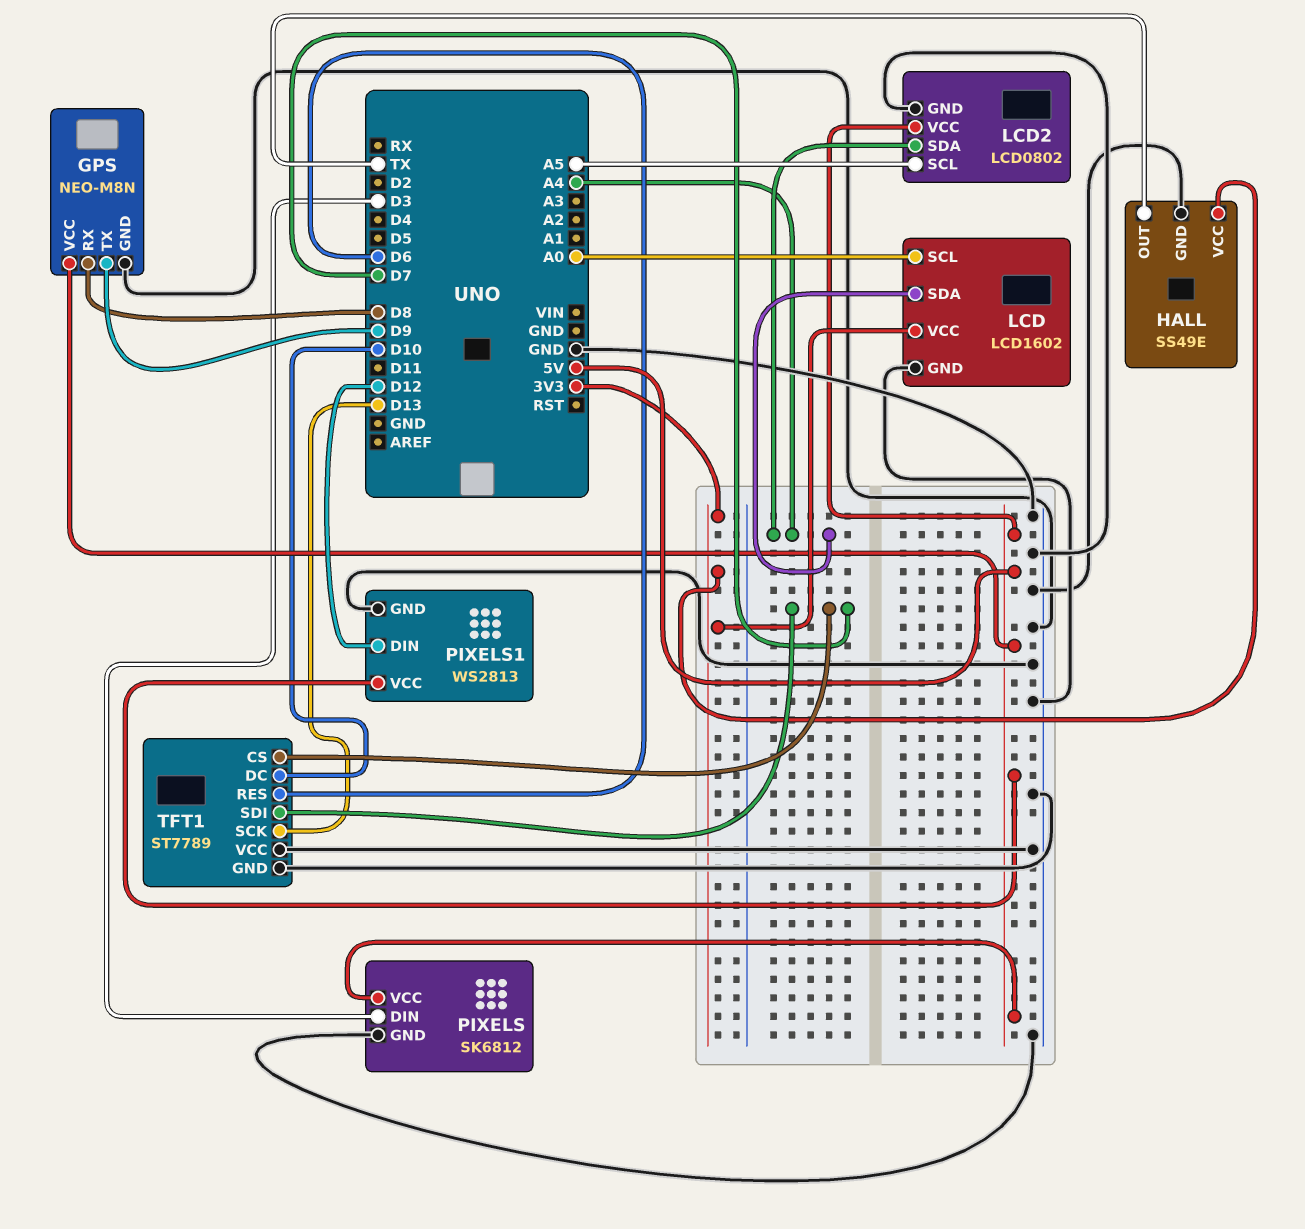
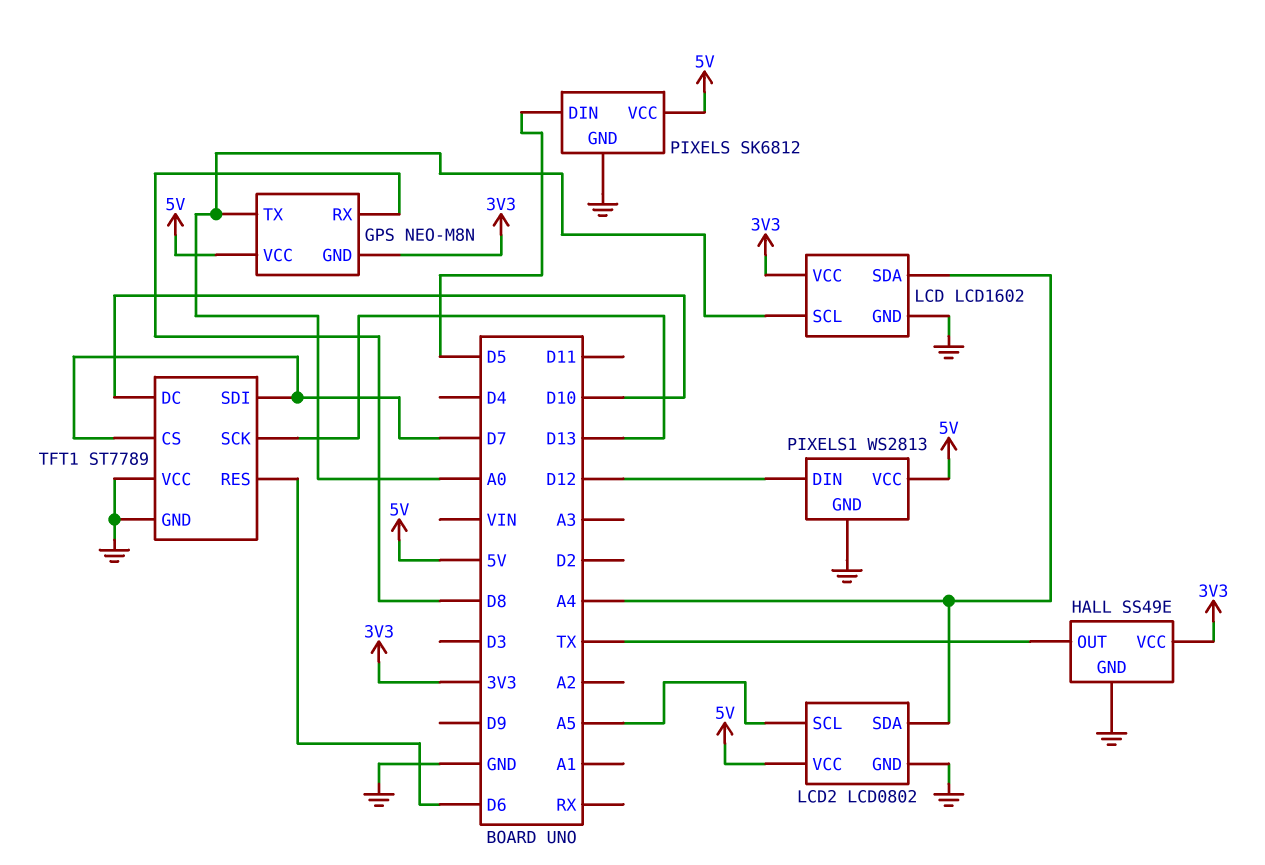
GPS pin GND: GND -> 3V3
GPS pin TX: D9 -> A0
PIXELS pin DIN: D3 -> D5

